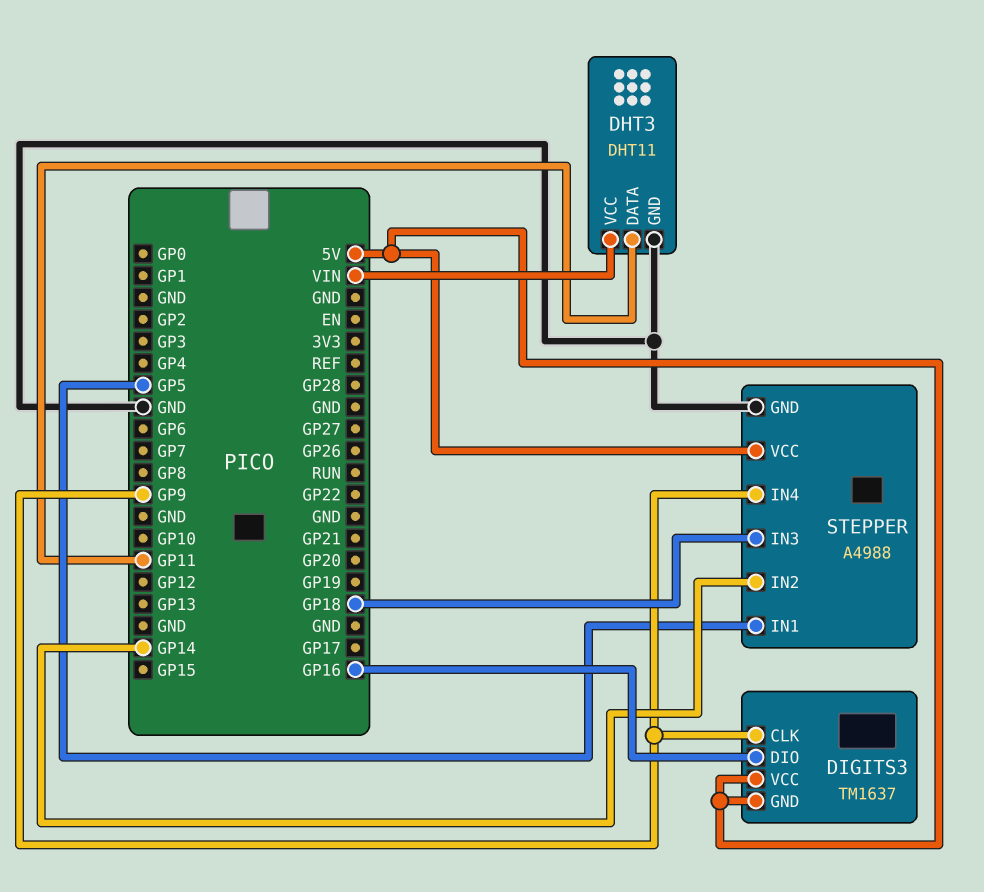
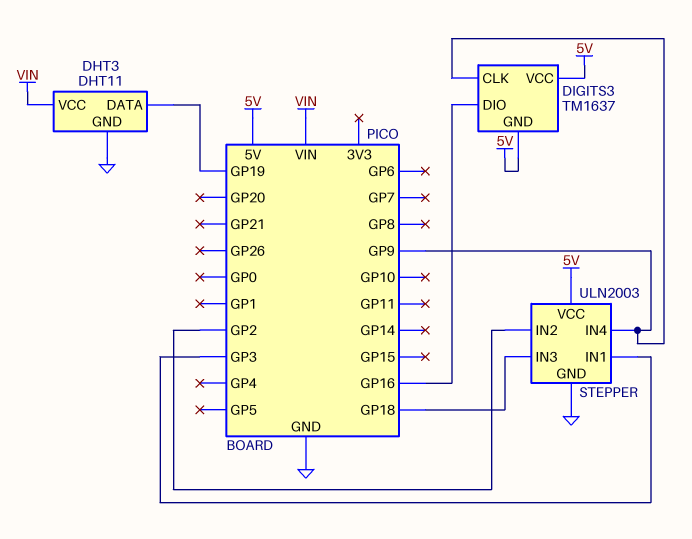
DHT3 pin DATA: GP11 -> GP19
STEPPER: A4988 -> ULN2003
STEPPER pin IN1: GP5 -> GP3
STEPPER pin IN2: GP14 -> GP2

